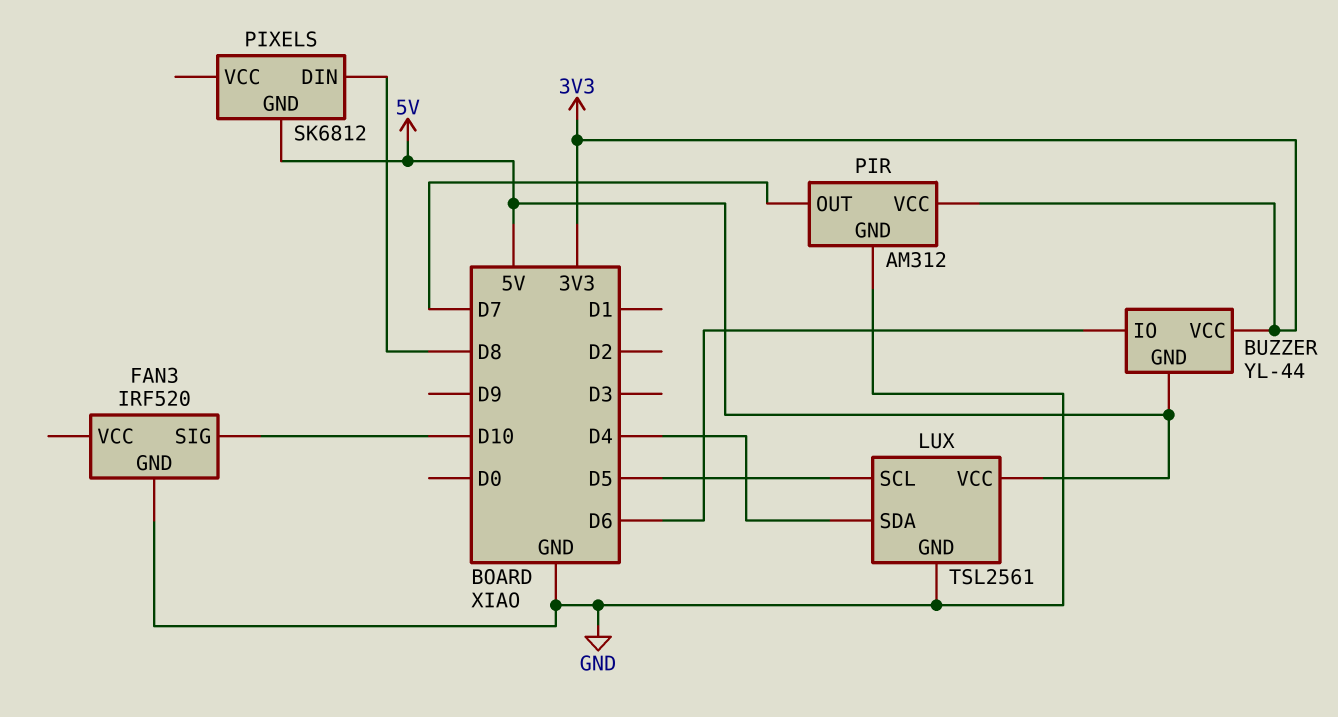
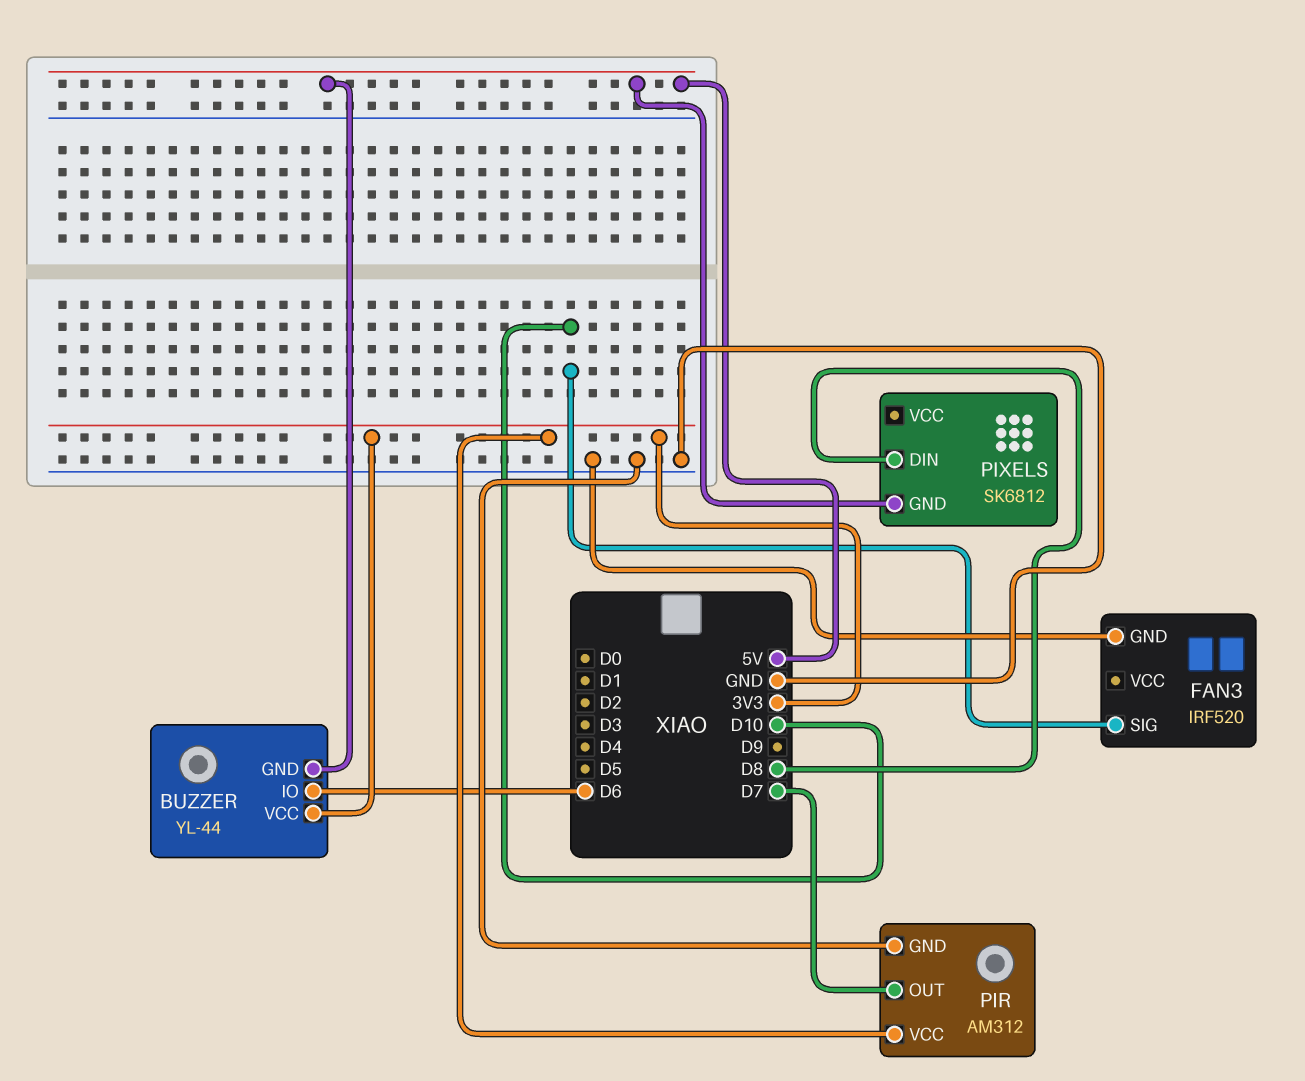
LUX: TSL2561 -> none
LUX pin GND: GND -> none
LUX pin SCL: D5 -> none
LUX pin SDA: D4 -> none
LUX pin VCC: 5V -> none

